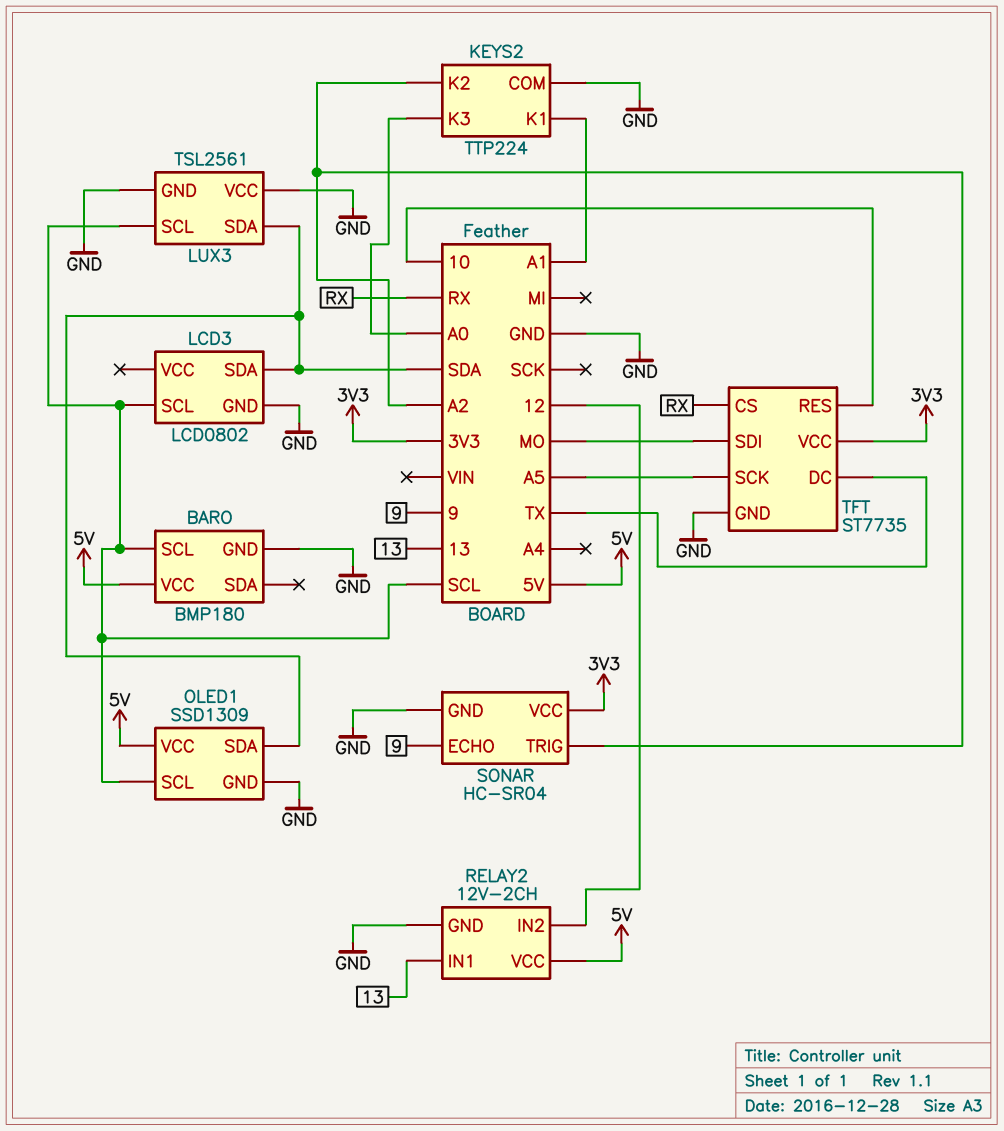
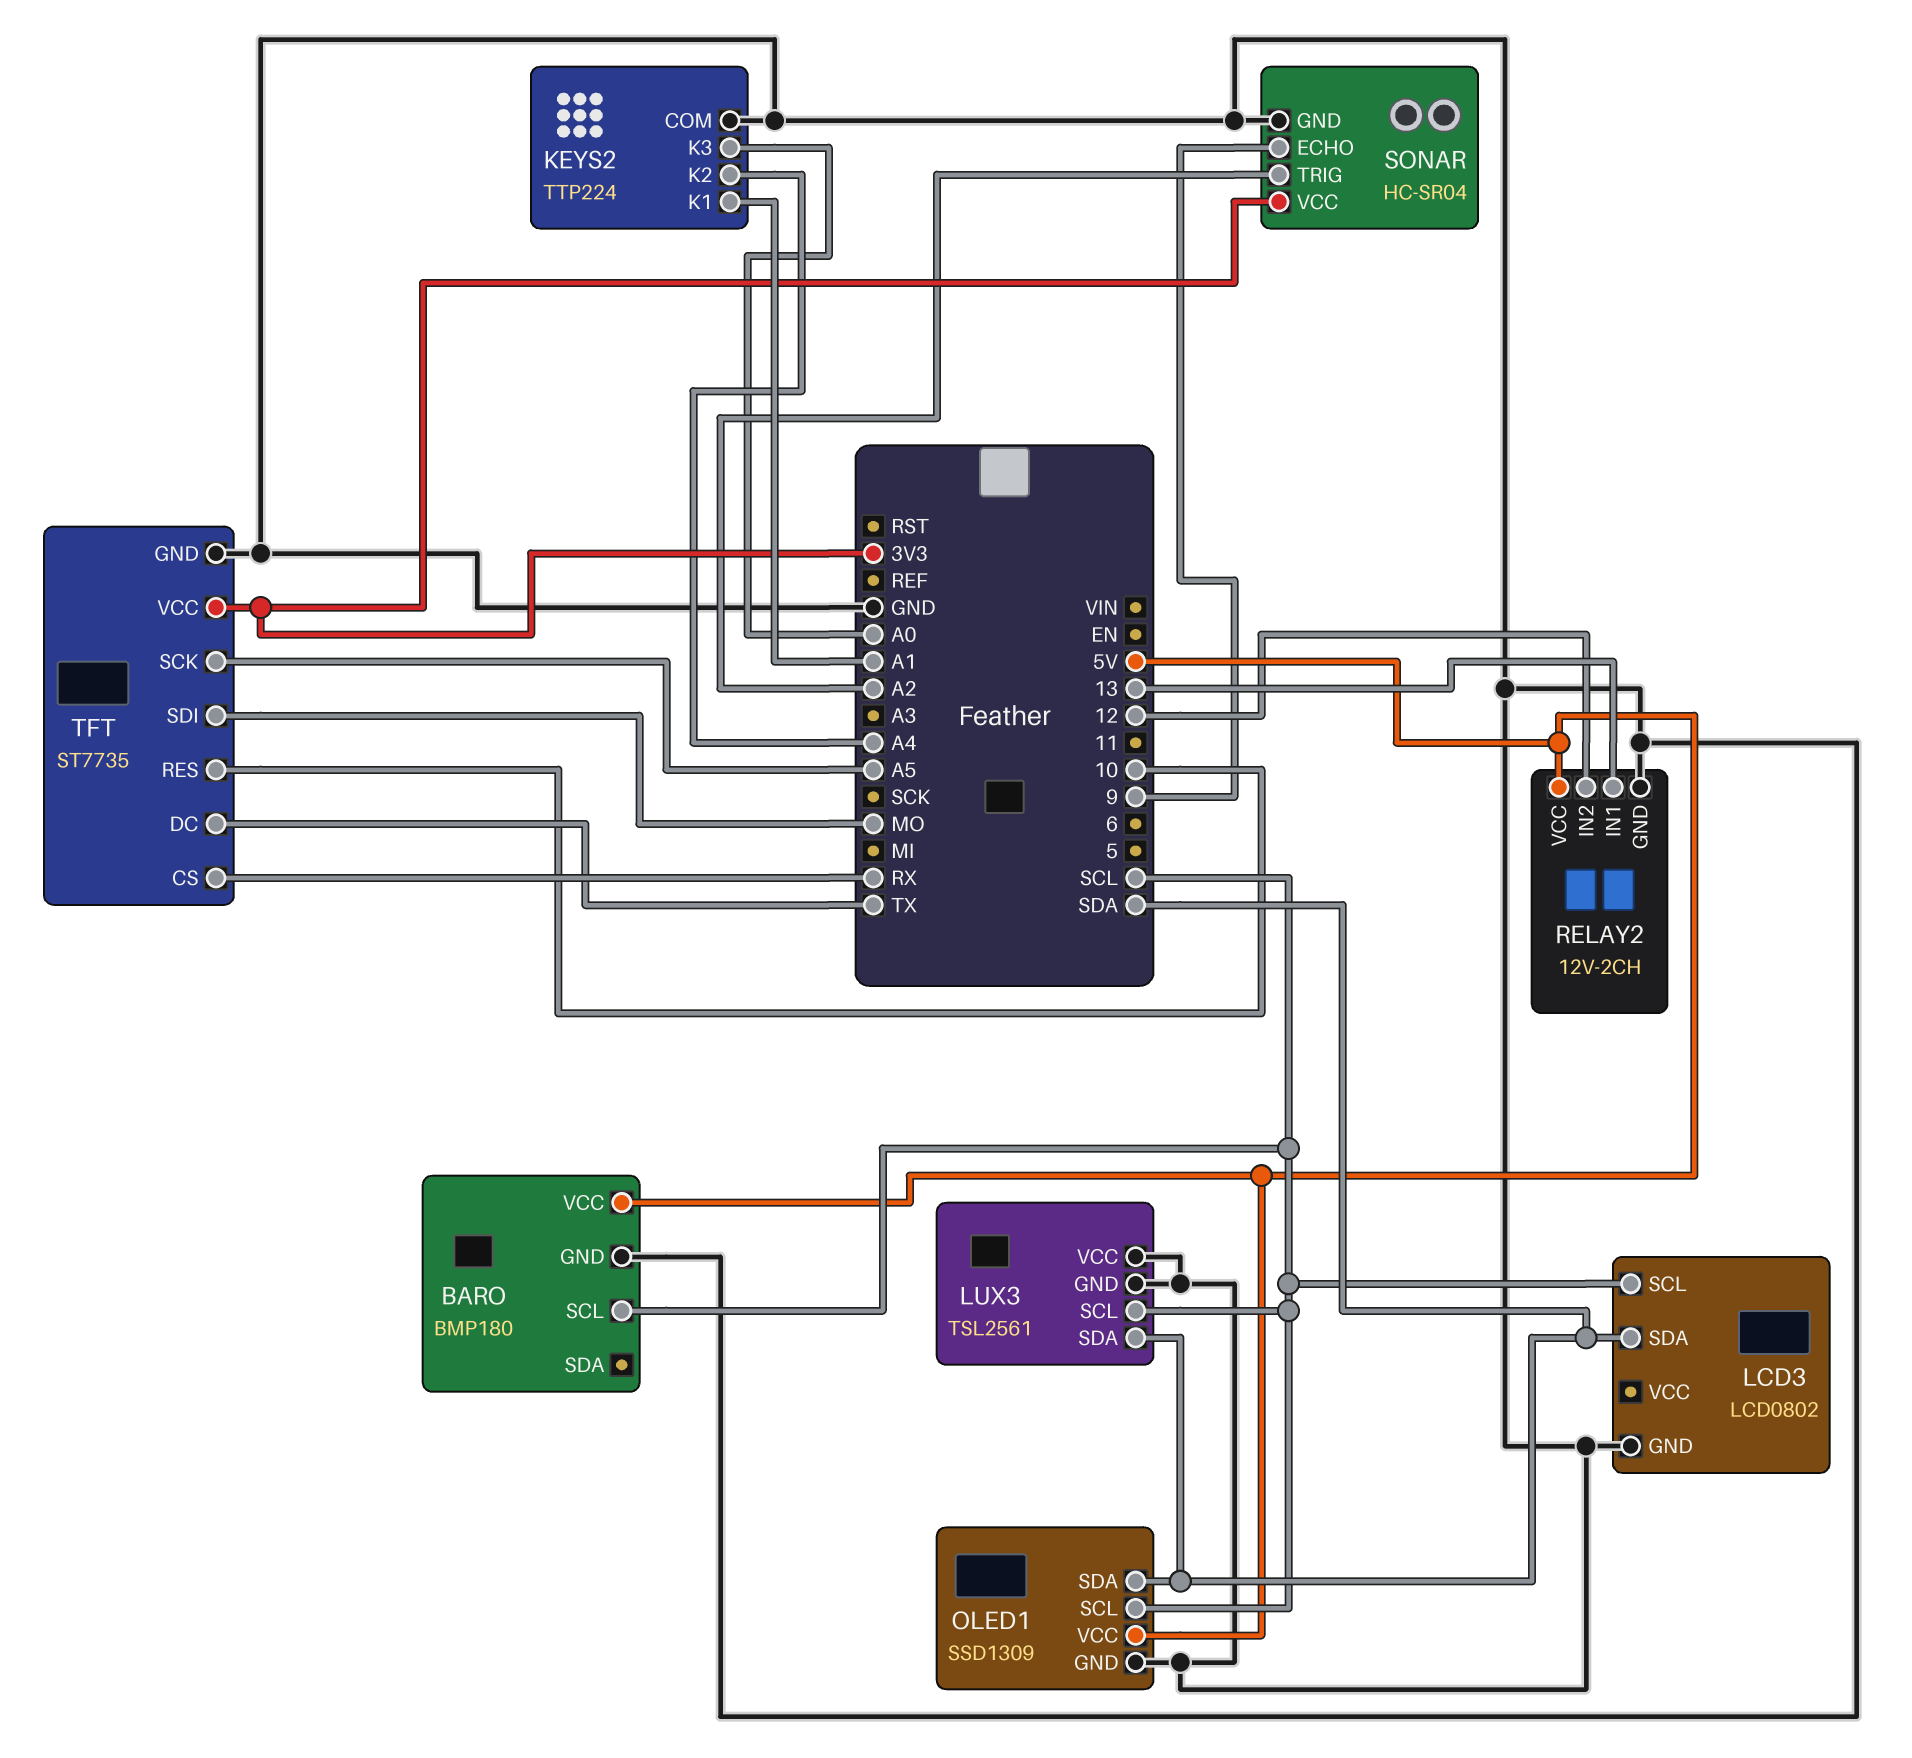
KEYS2 pin K2: A2 -> A4

